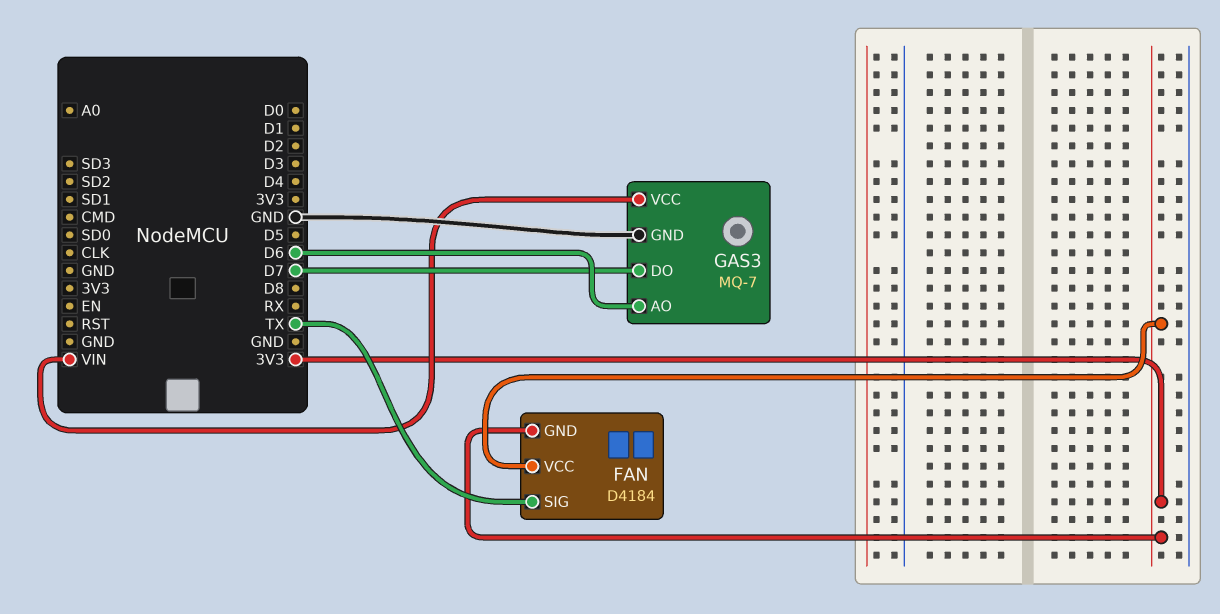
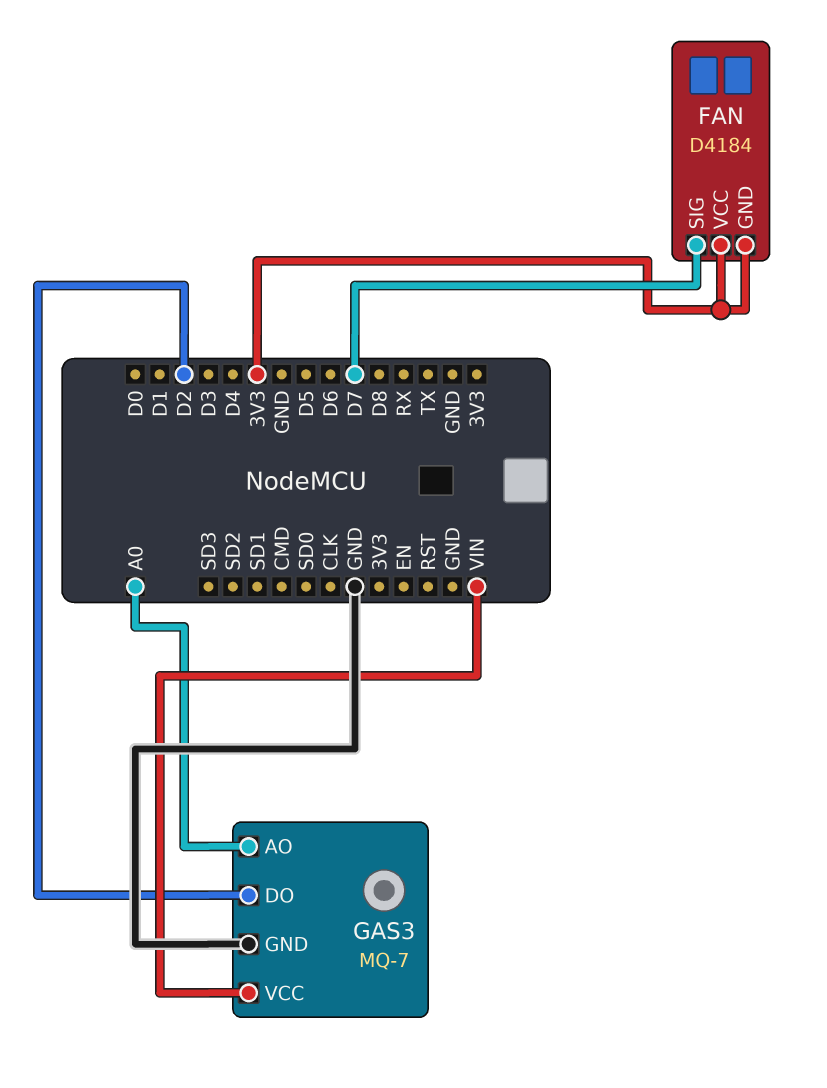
FAN pin SIG: TX -> D7
GAS3 pin AO: D6 -> A0
GAS3 pin DO: D7 -> D2

